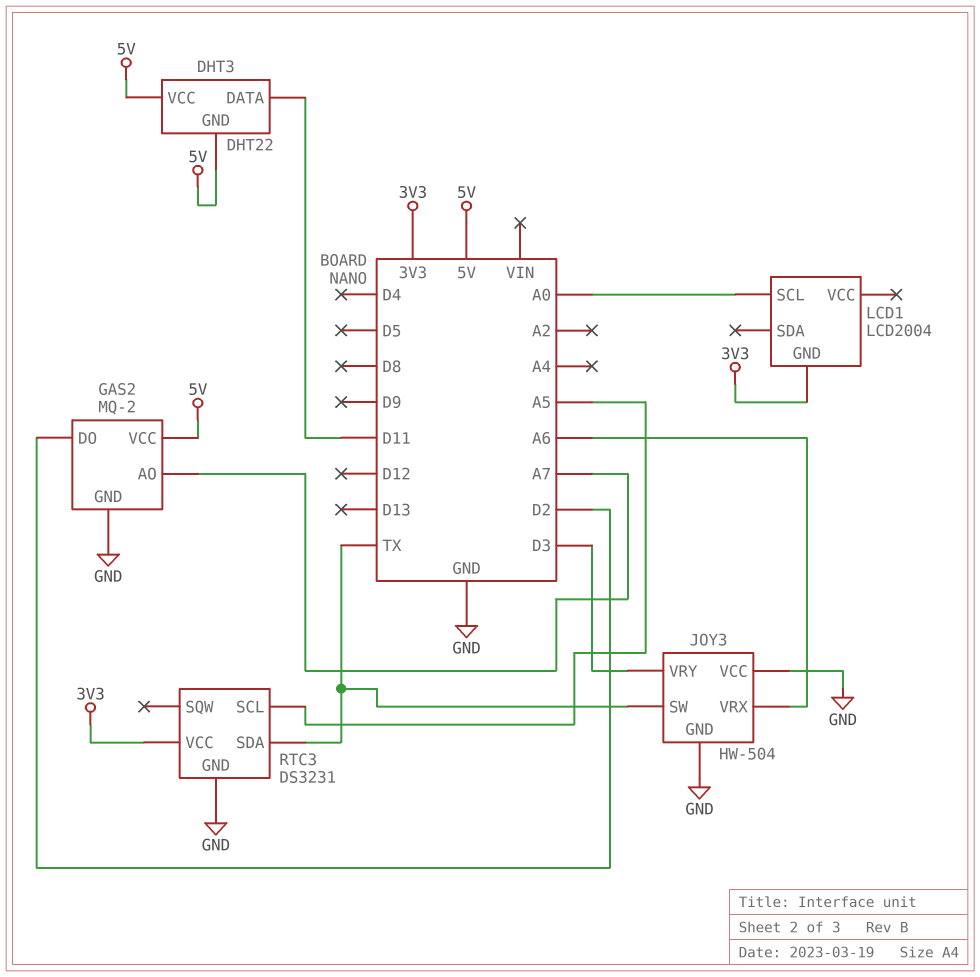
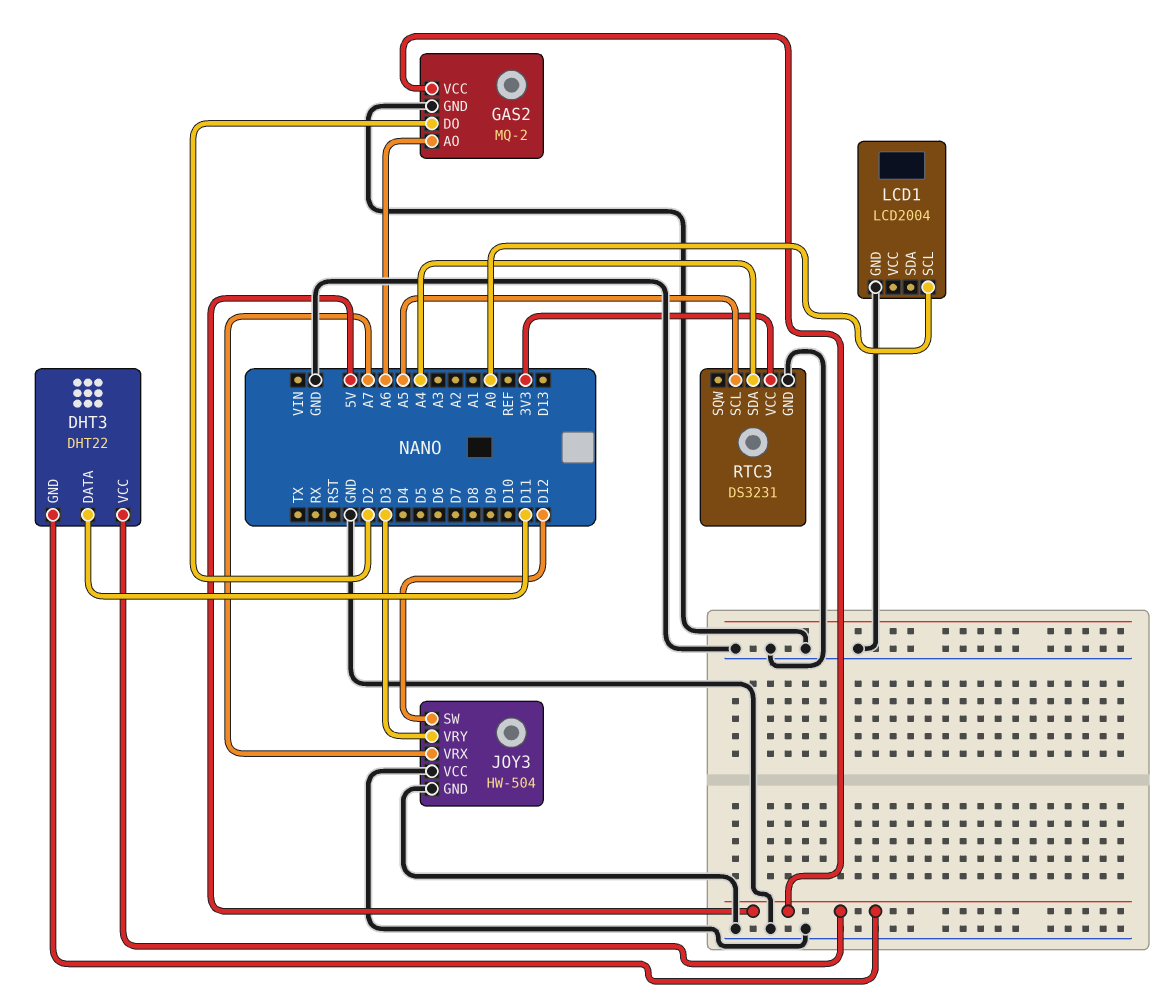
GAS2 pin AO: A7 -> A6
JOY3 pin SW: TX -> D12
JOY3 pin VRX: A6 -> A7
LCD1 pin GND: 3V3 -> GND
RTC3 pin SDA: TX -> A4

